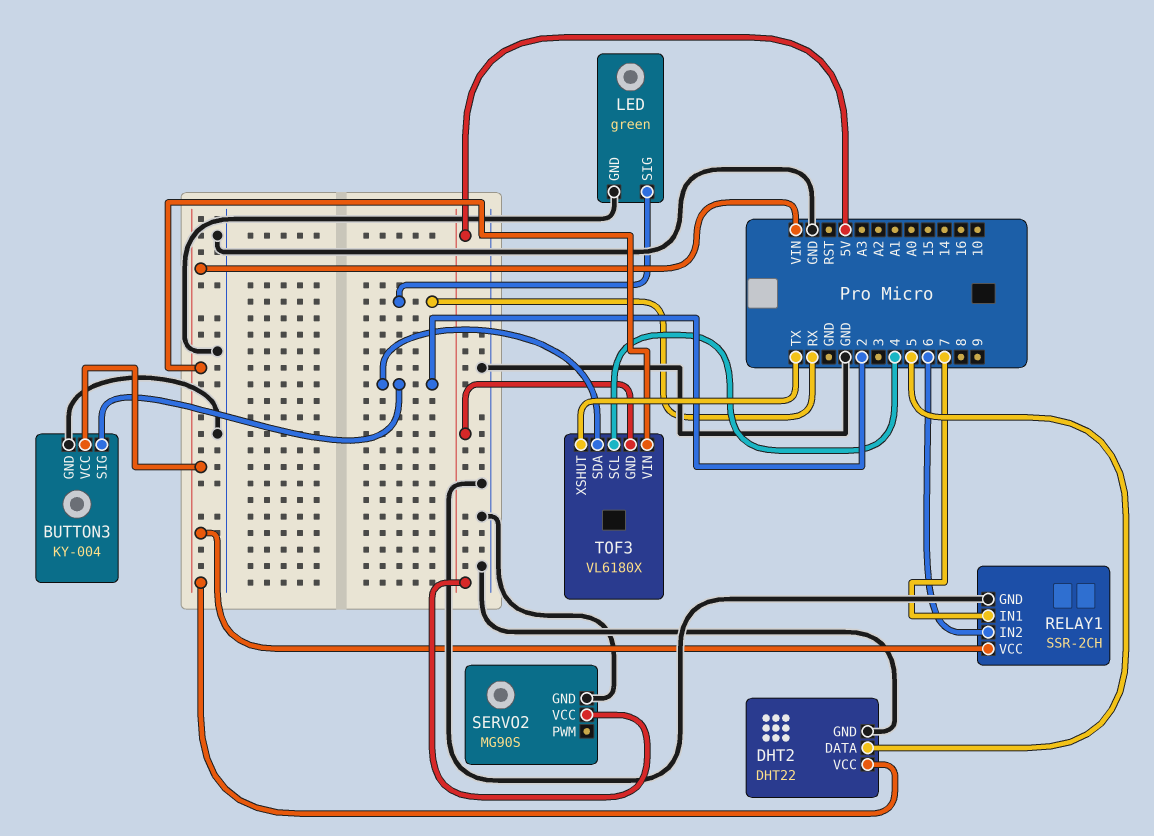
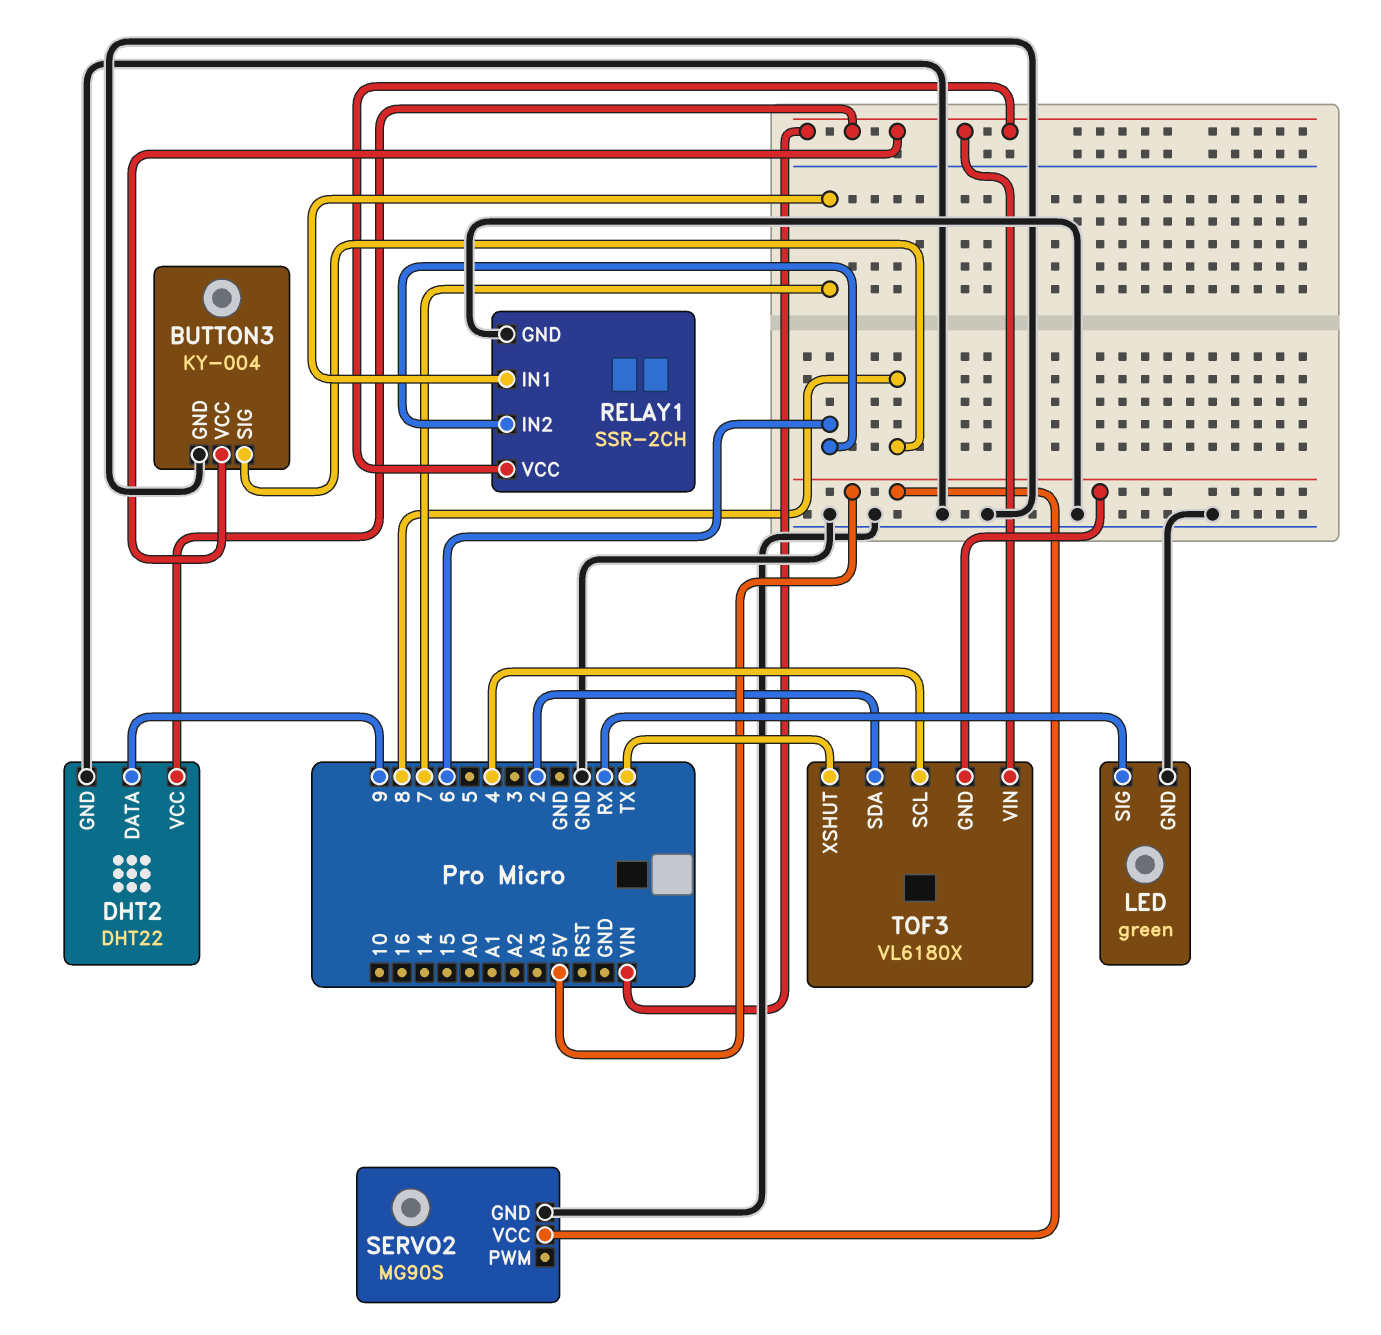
BUTTON3 pin SIG: 2 -> 8
DHT2 pin DATA: 5 -> 9

